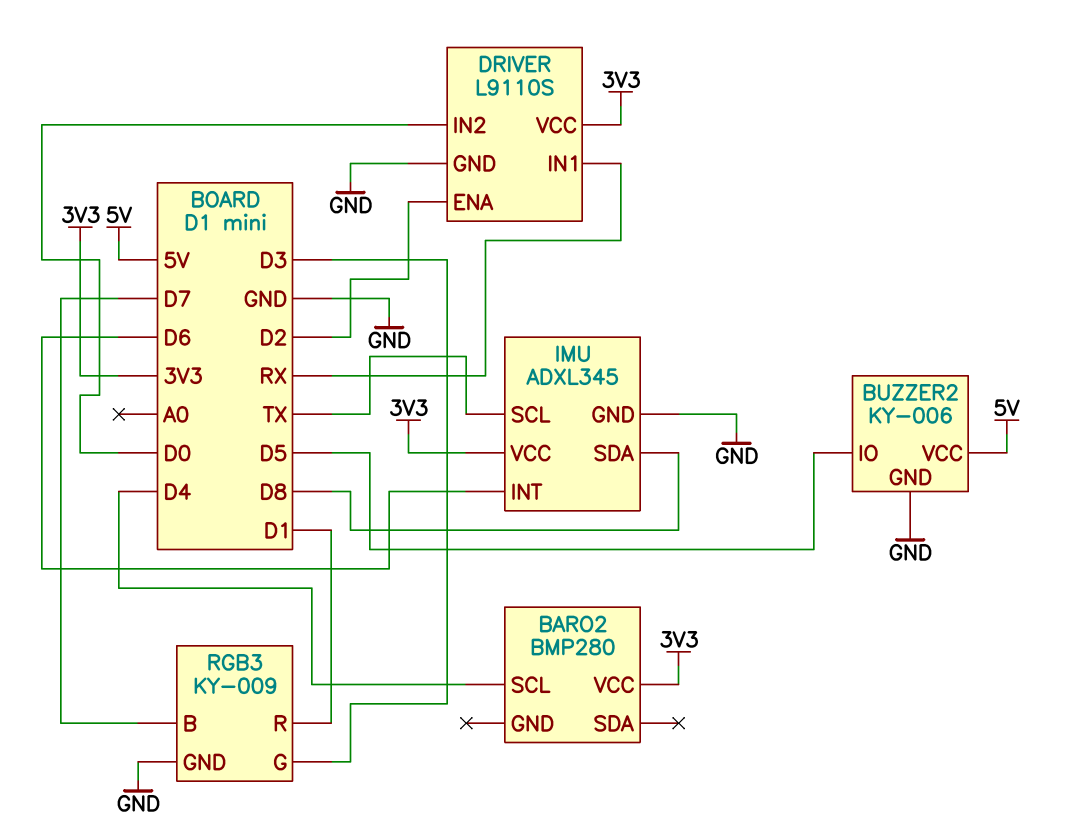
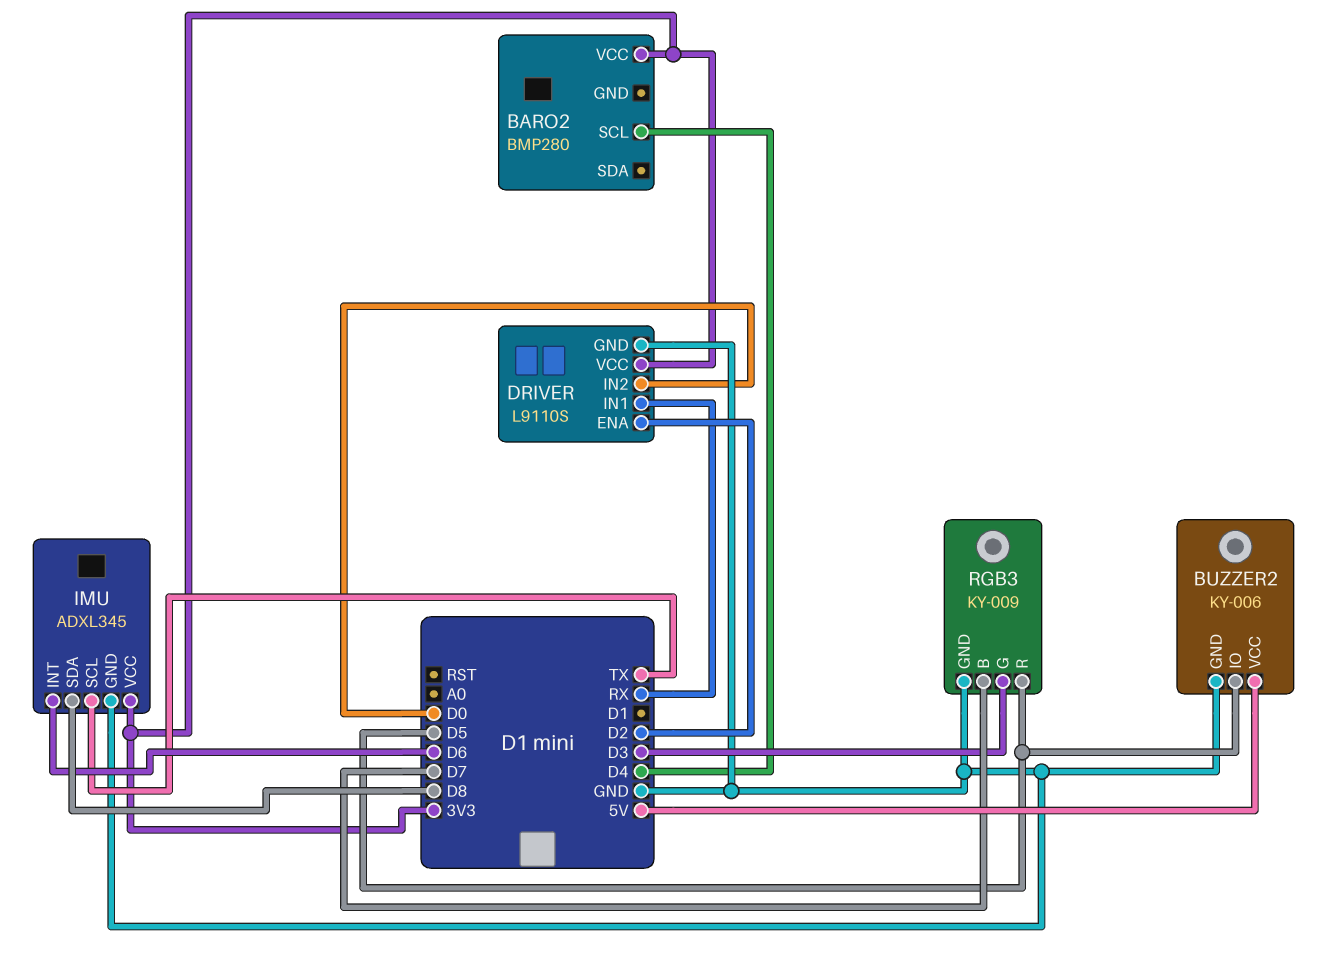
RGB3 pin R: D1 -> D5

